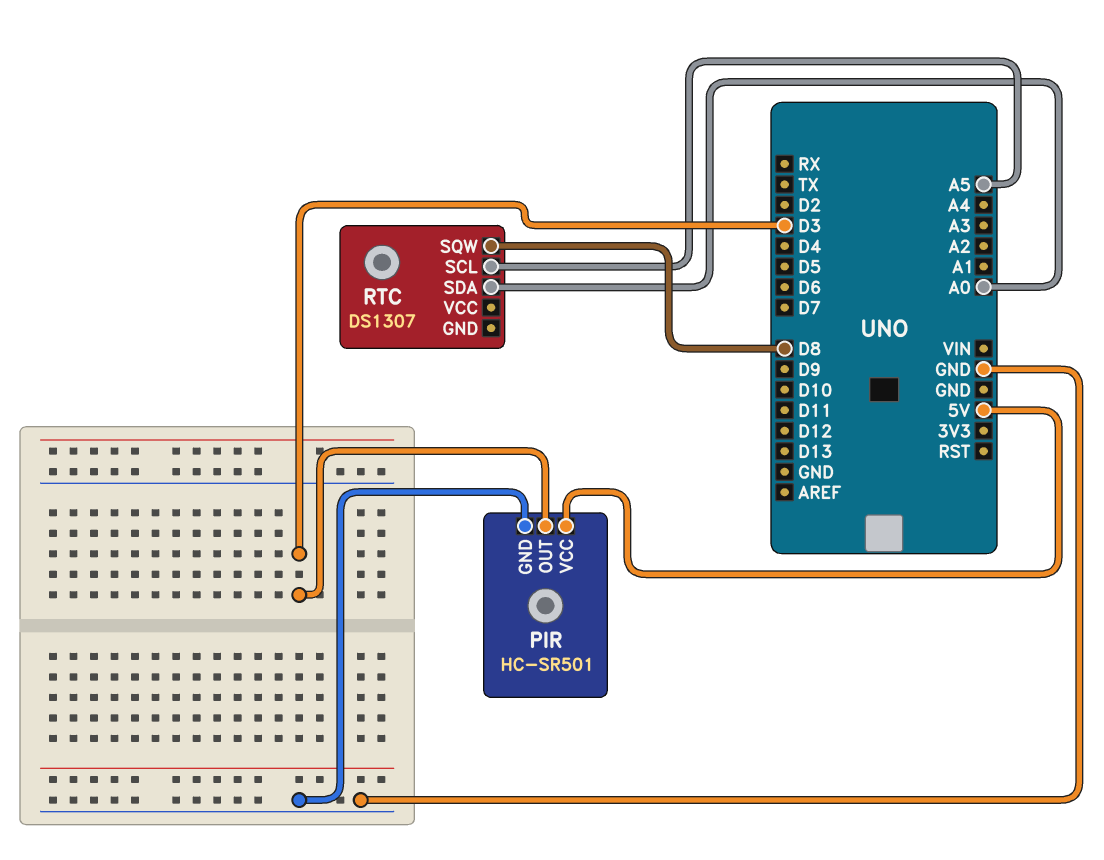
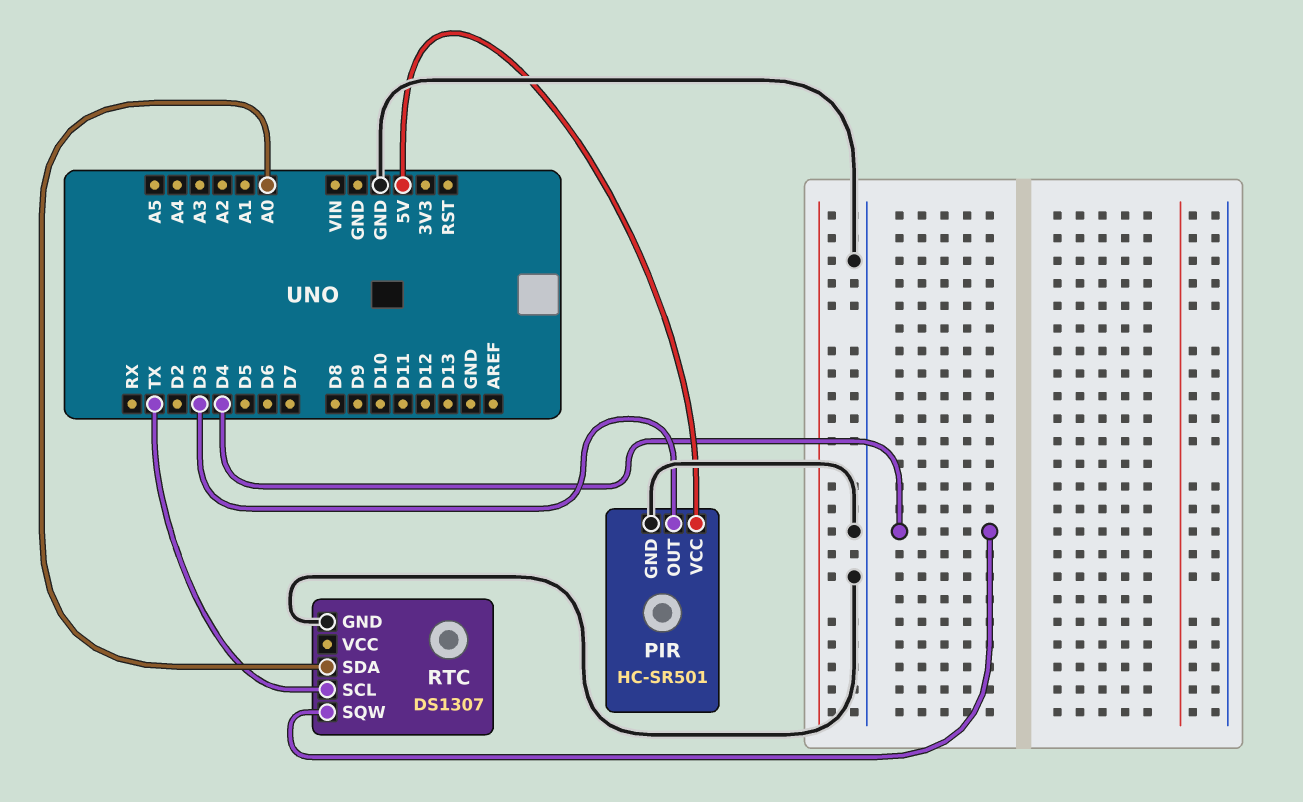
RTC pin GND: none -> GND
RTC pin SCL: A5 -> TX
RTC pin SQW: D8 -> D4

